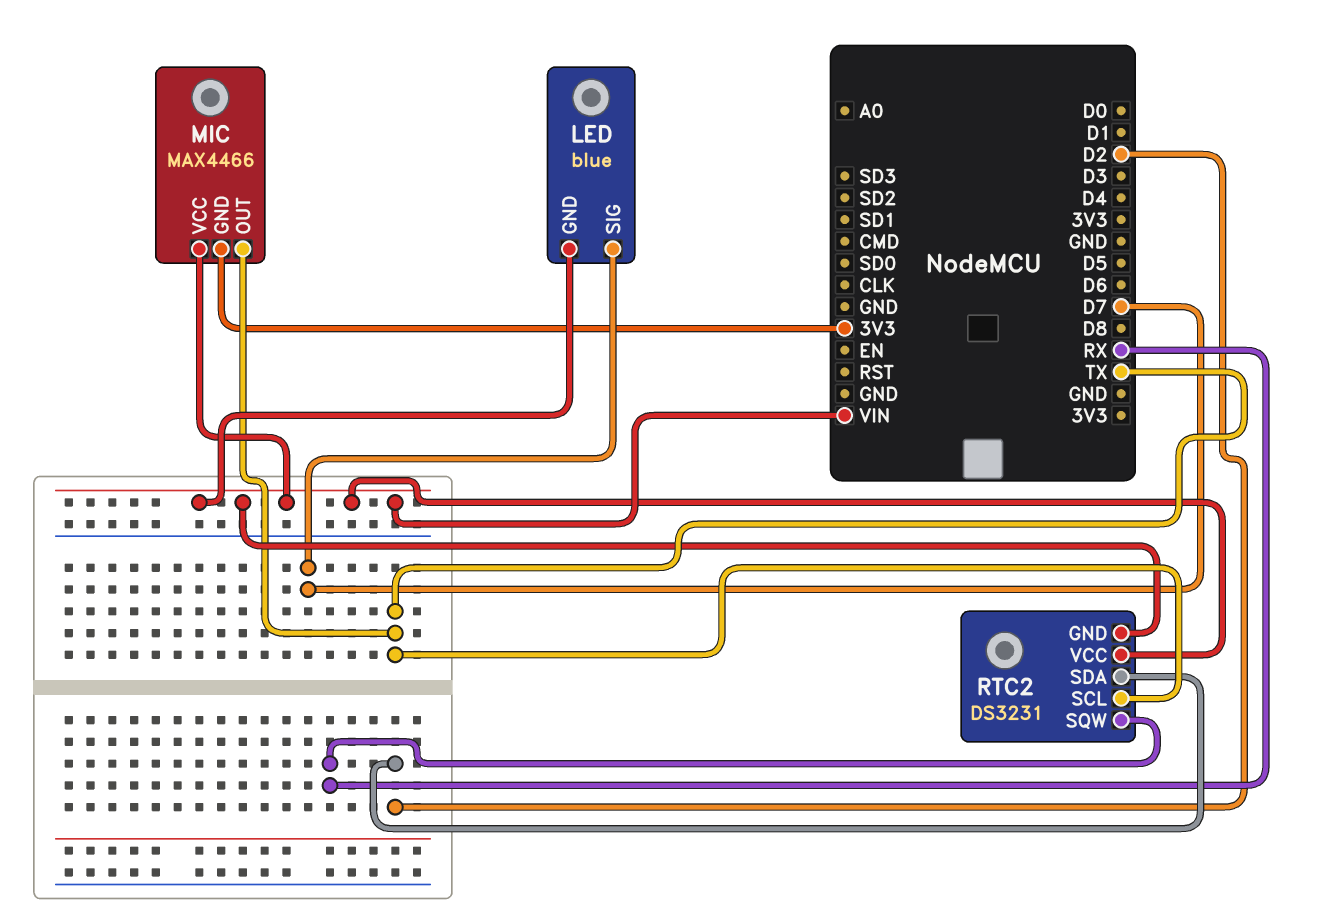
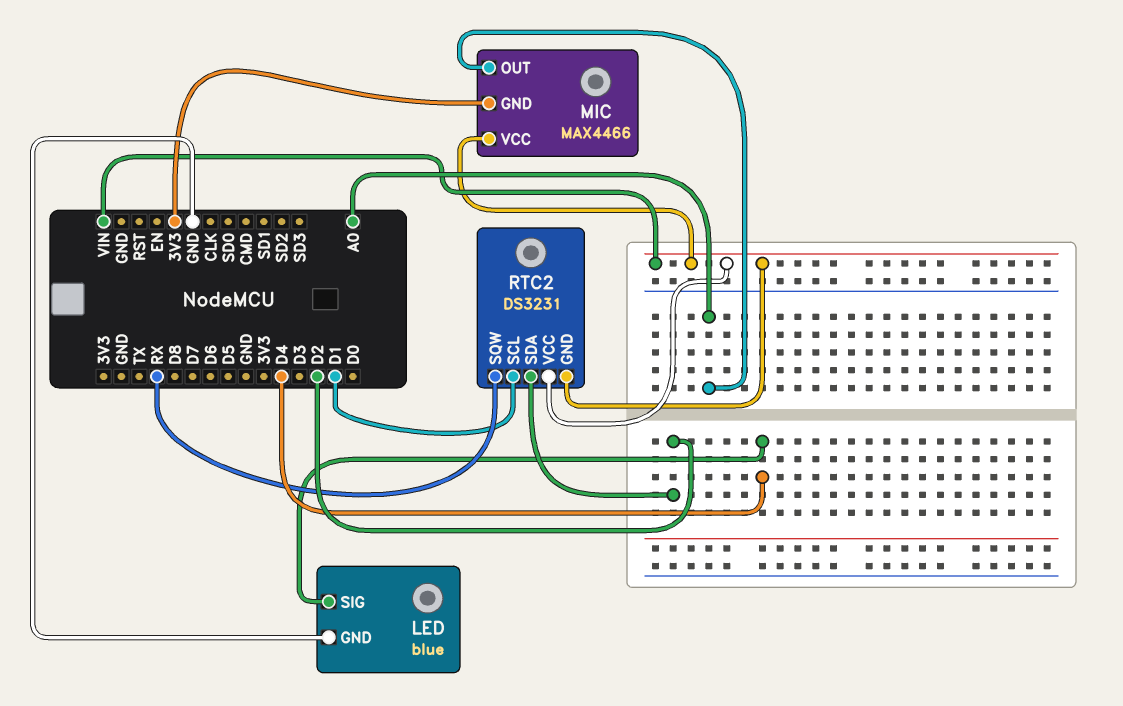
LED pin GND: VIN -> GND
LED pin SIG: D7 -> D4
MIC pin OUT: TX -> A0
RTC2 pin SCL: TX -> D1

